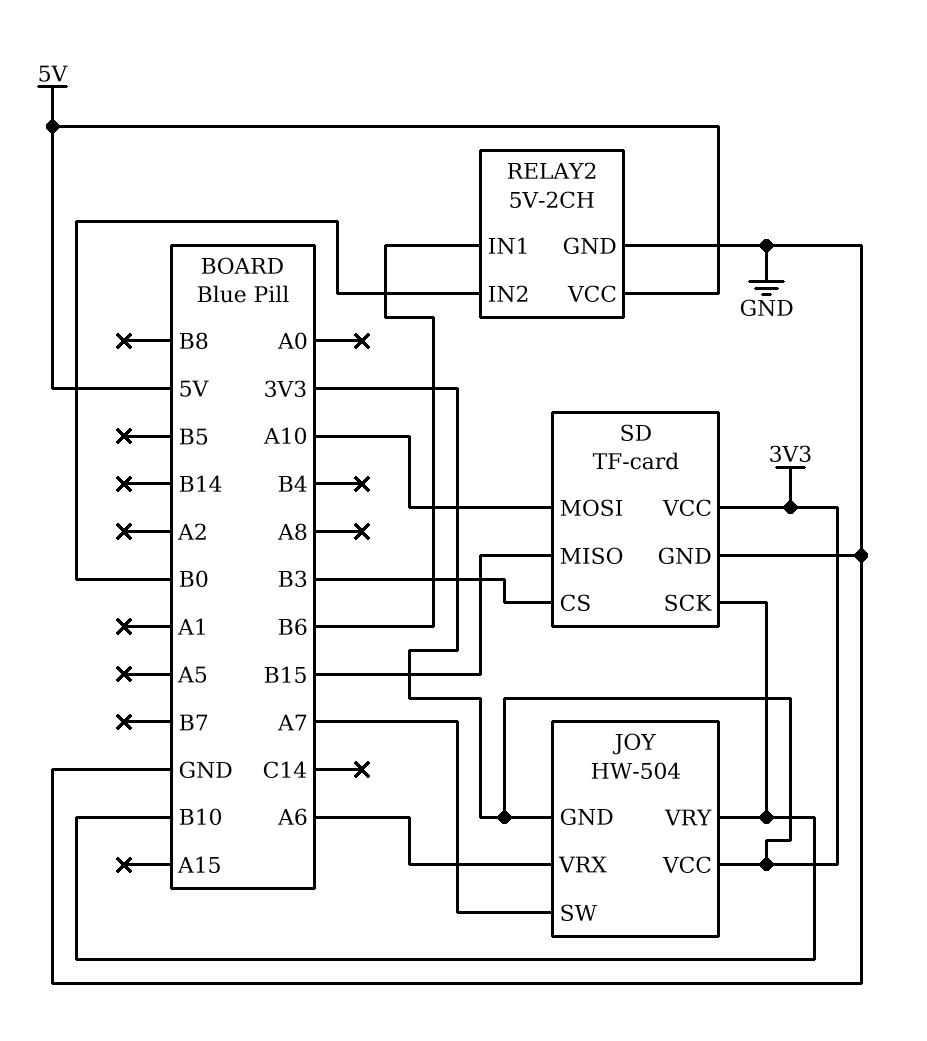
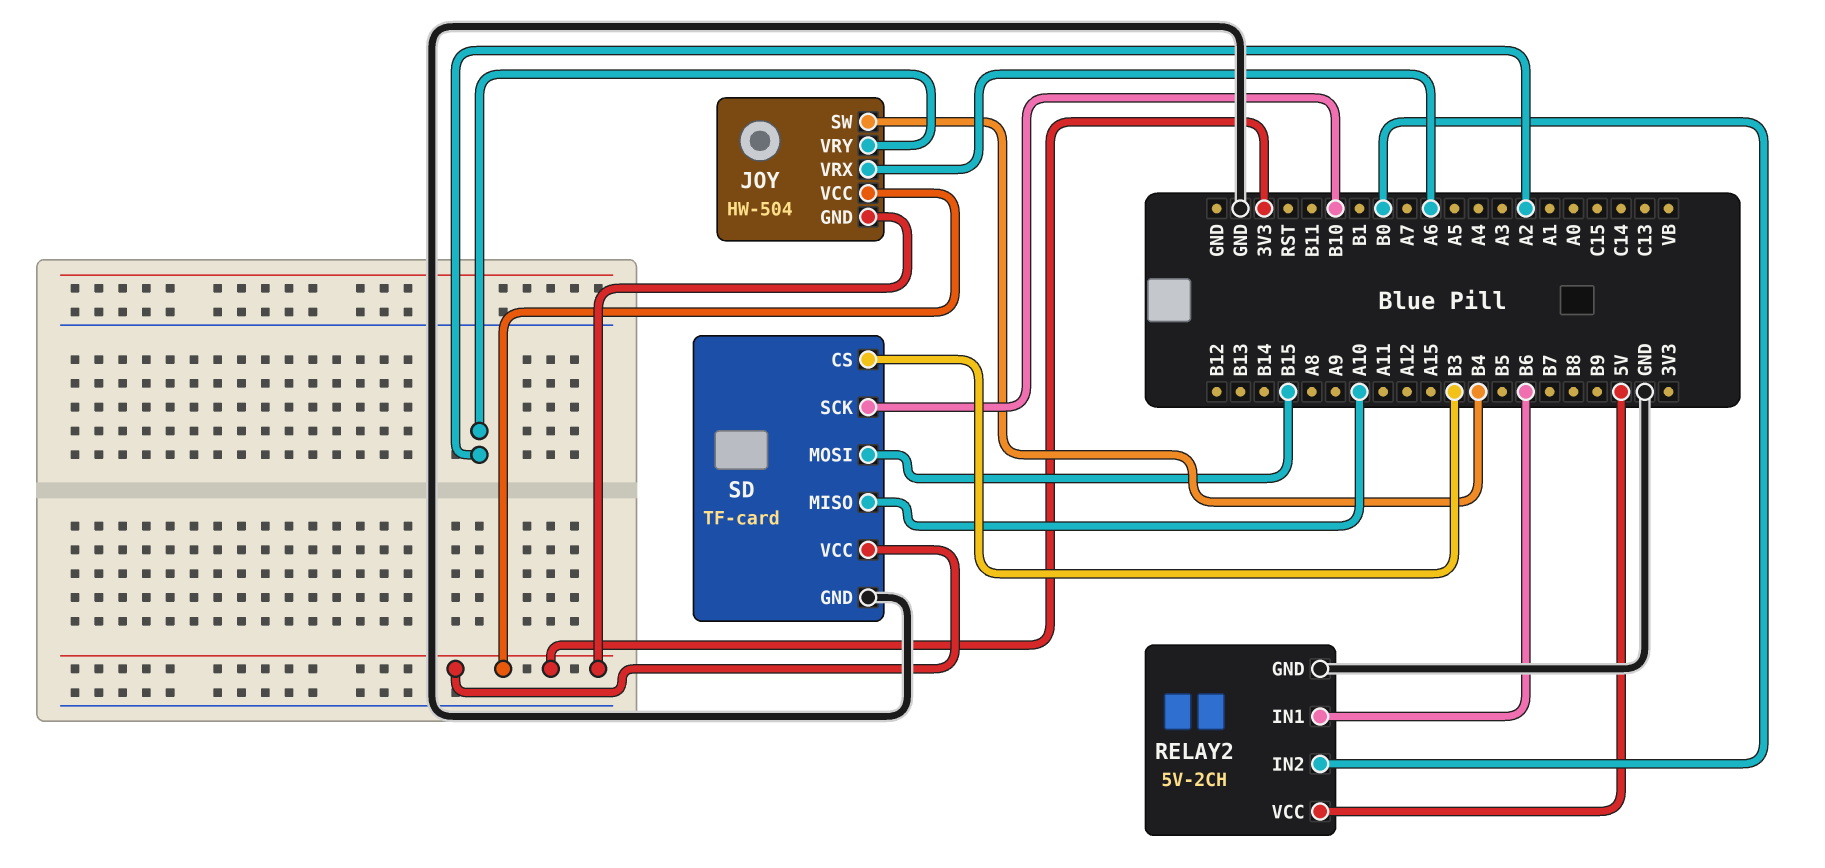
JOY pin SW: A7 -> B4
JOY pin VRY: B10 -> A2
SD pin MISO: B15 -> A10
SD pin MOSI: A10 -> B15

